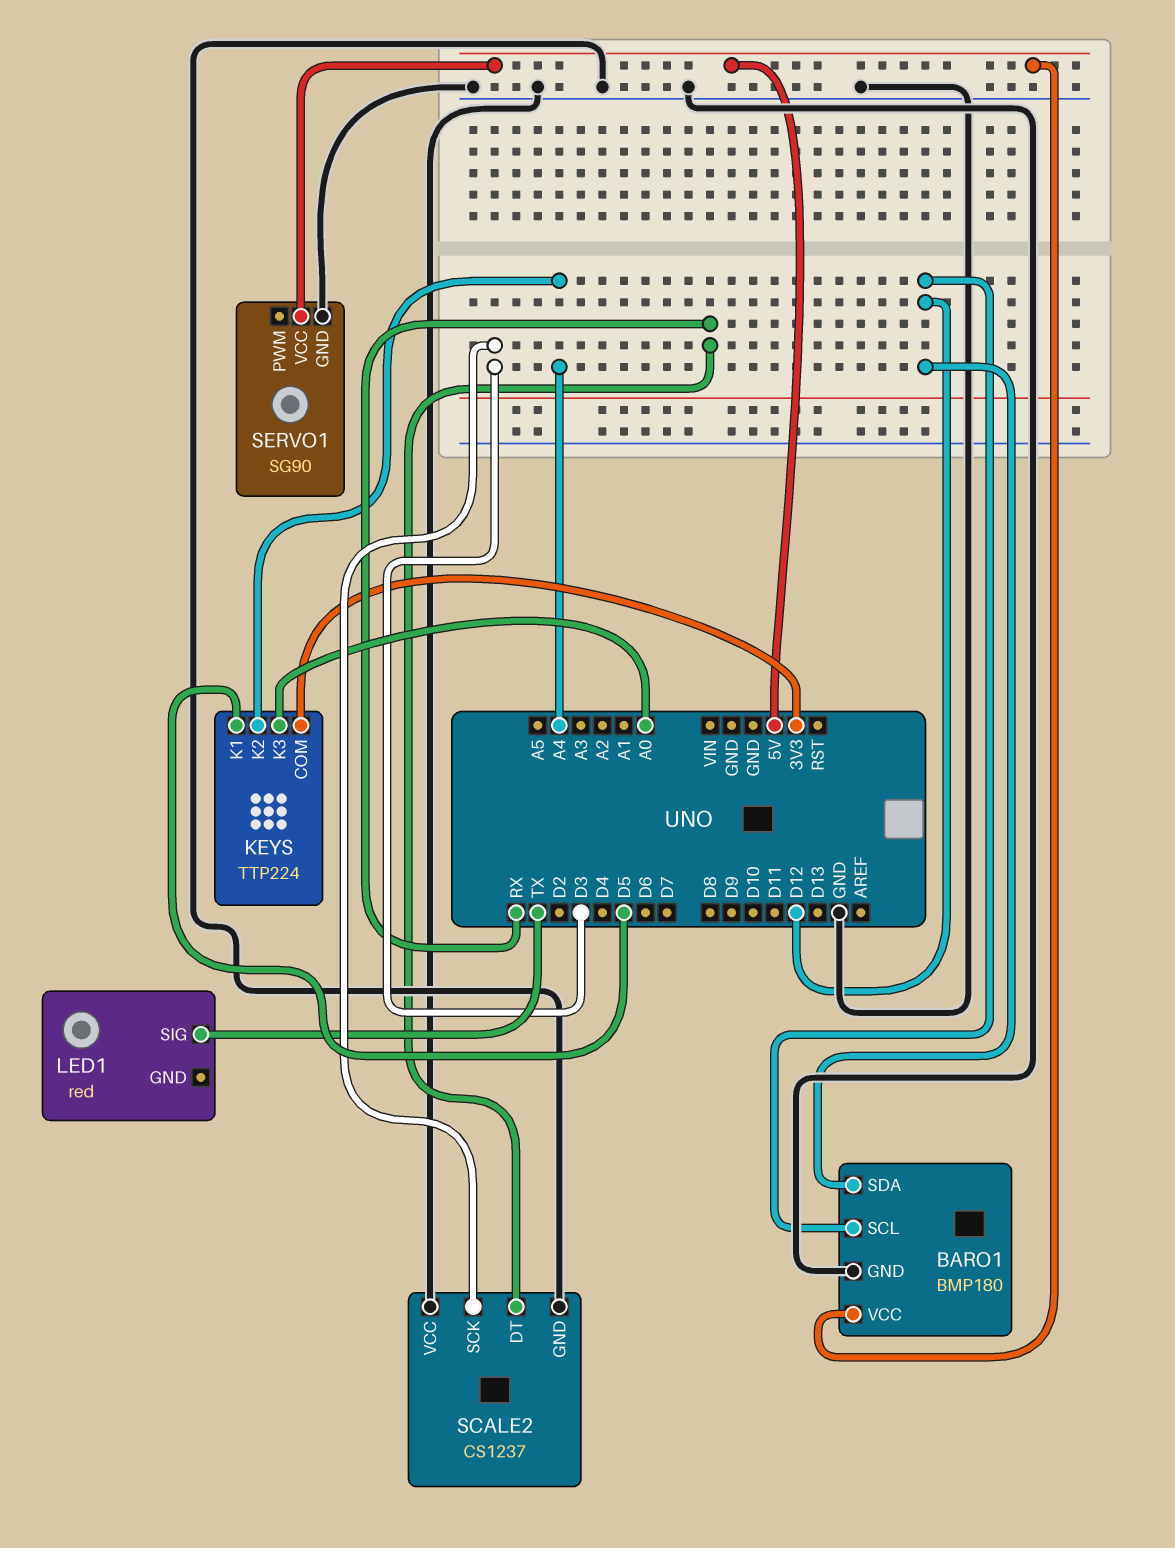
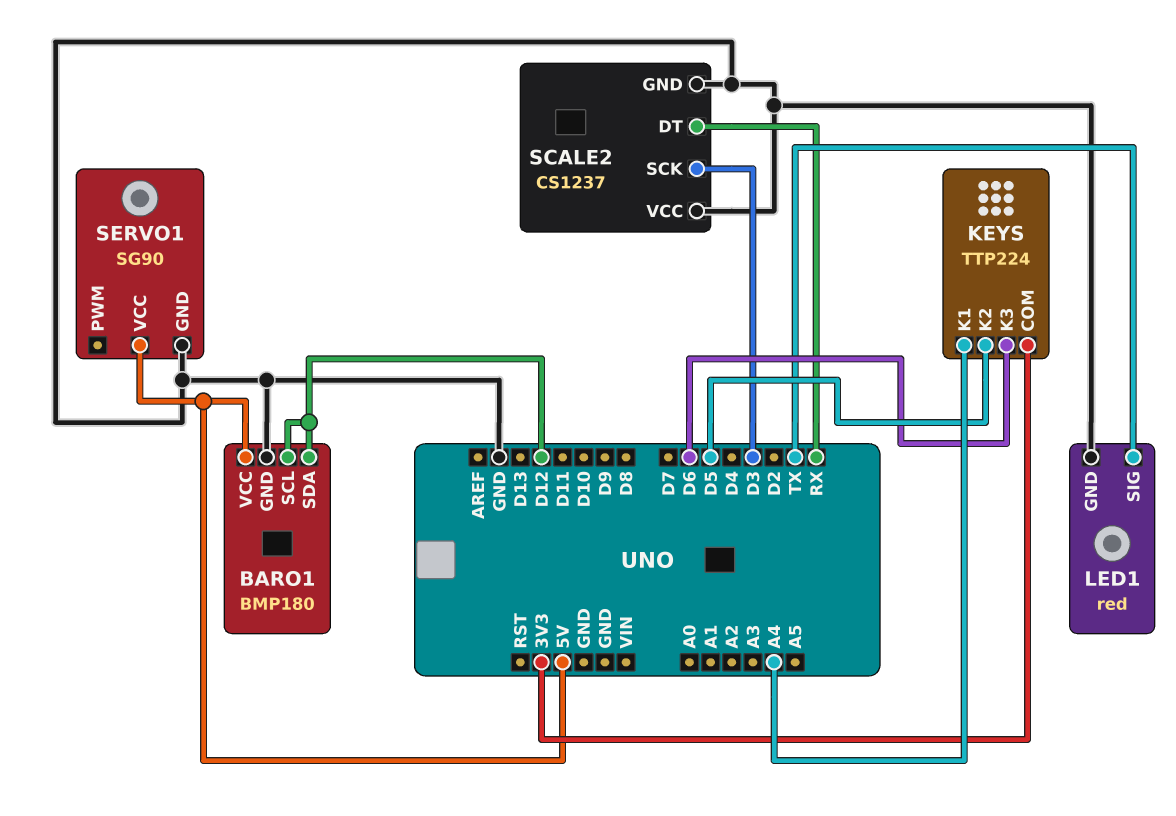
KEYS pin K1: D5 -> A4
KEYS pin K2: A4 -> D5
KEYS pin K3: A0 -> D6
LED1 pin GND: none -> GND

